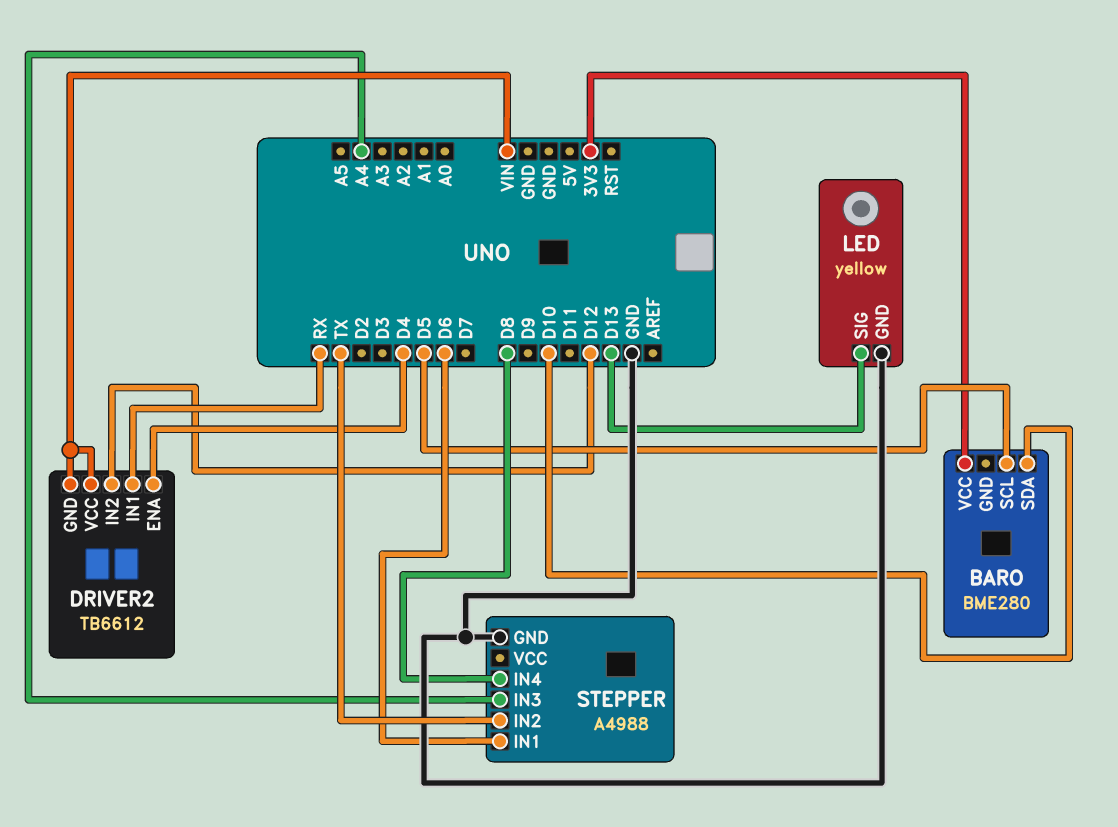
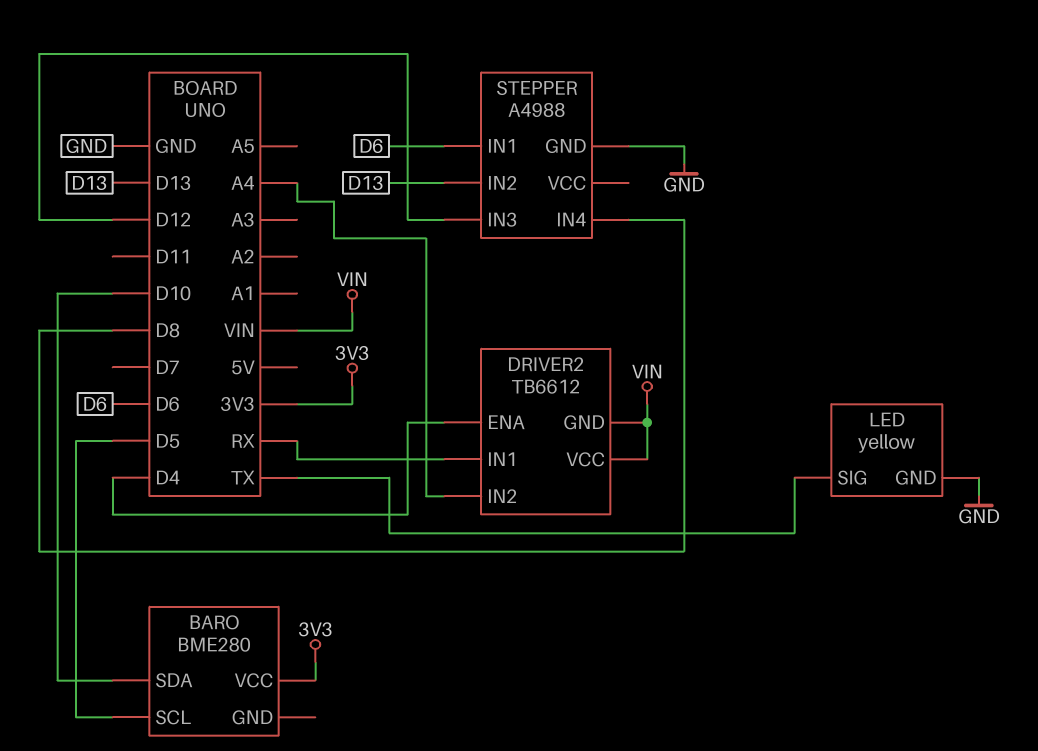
DRIVER2 pin IN2: D12 -> A4
LED pin SIG: D13 -> TX
STEPPER pin IN2: TX -> D13
STEPPER pin IN3: A4 -> D12

